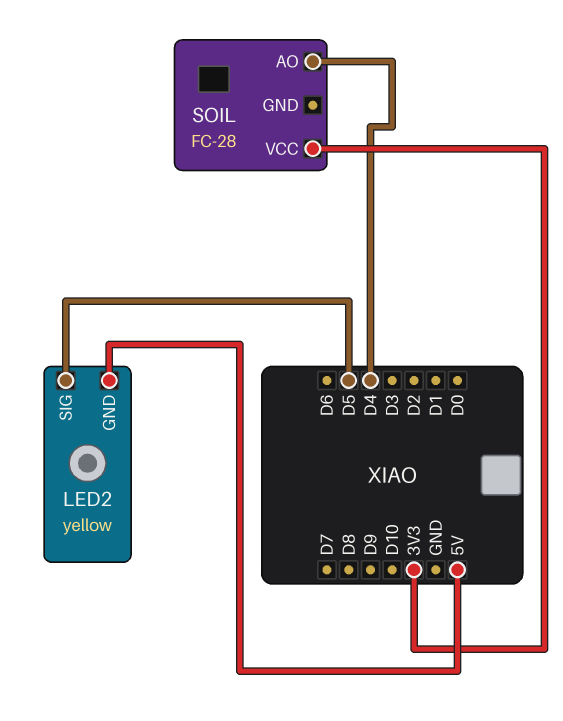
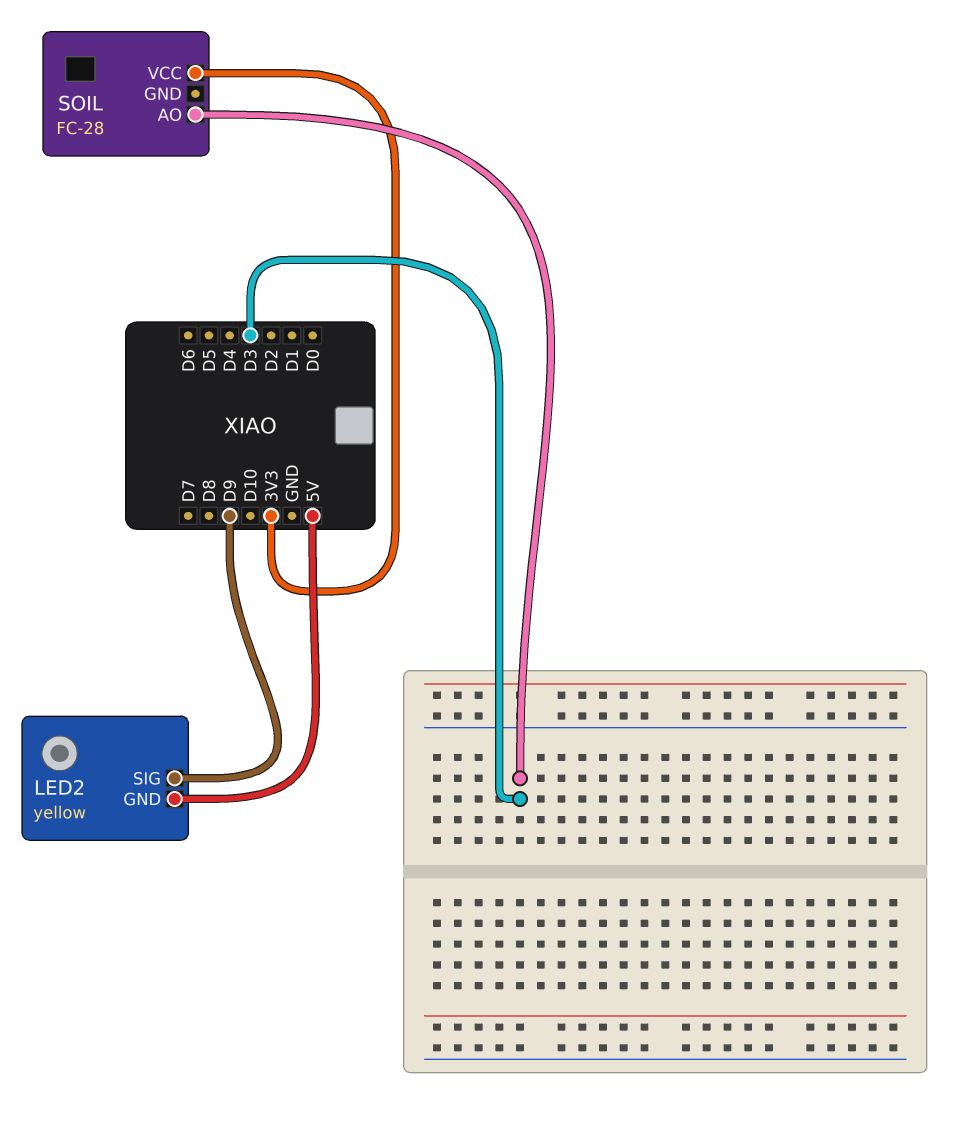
LED2 pin SIG: D5 -> D9
SOIL pin AO: D4 -> D3

